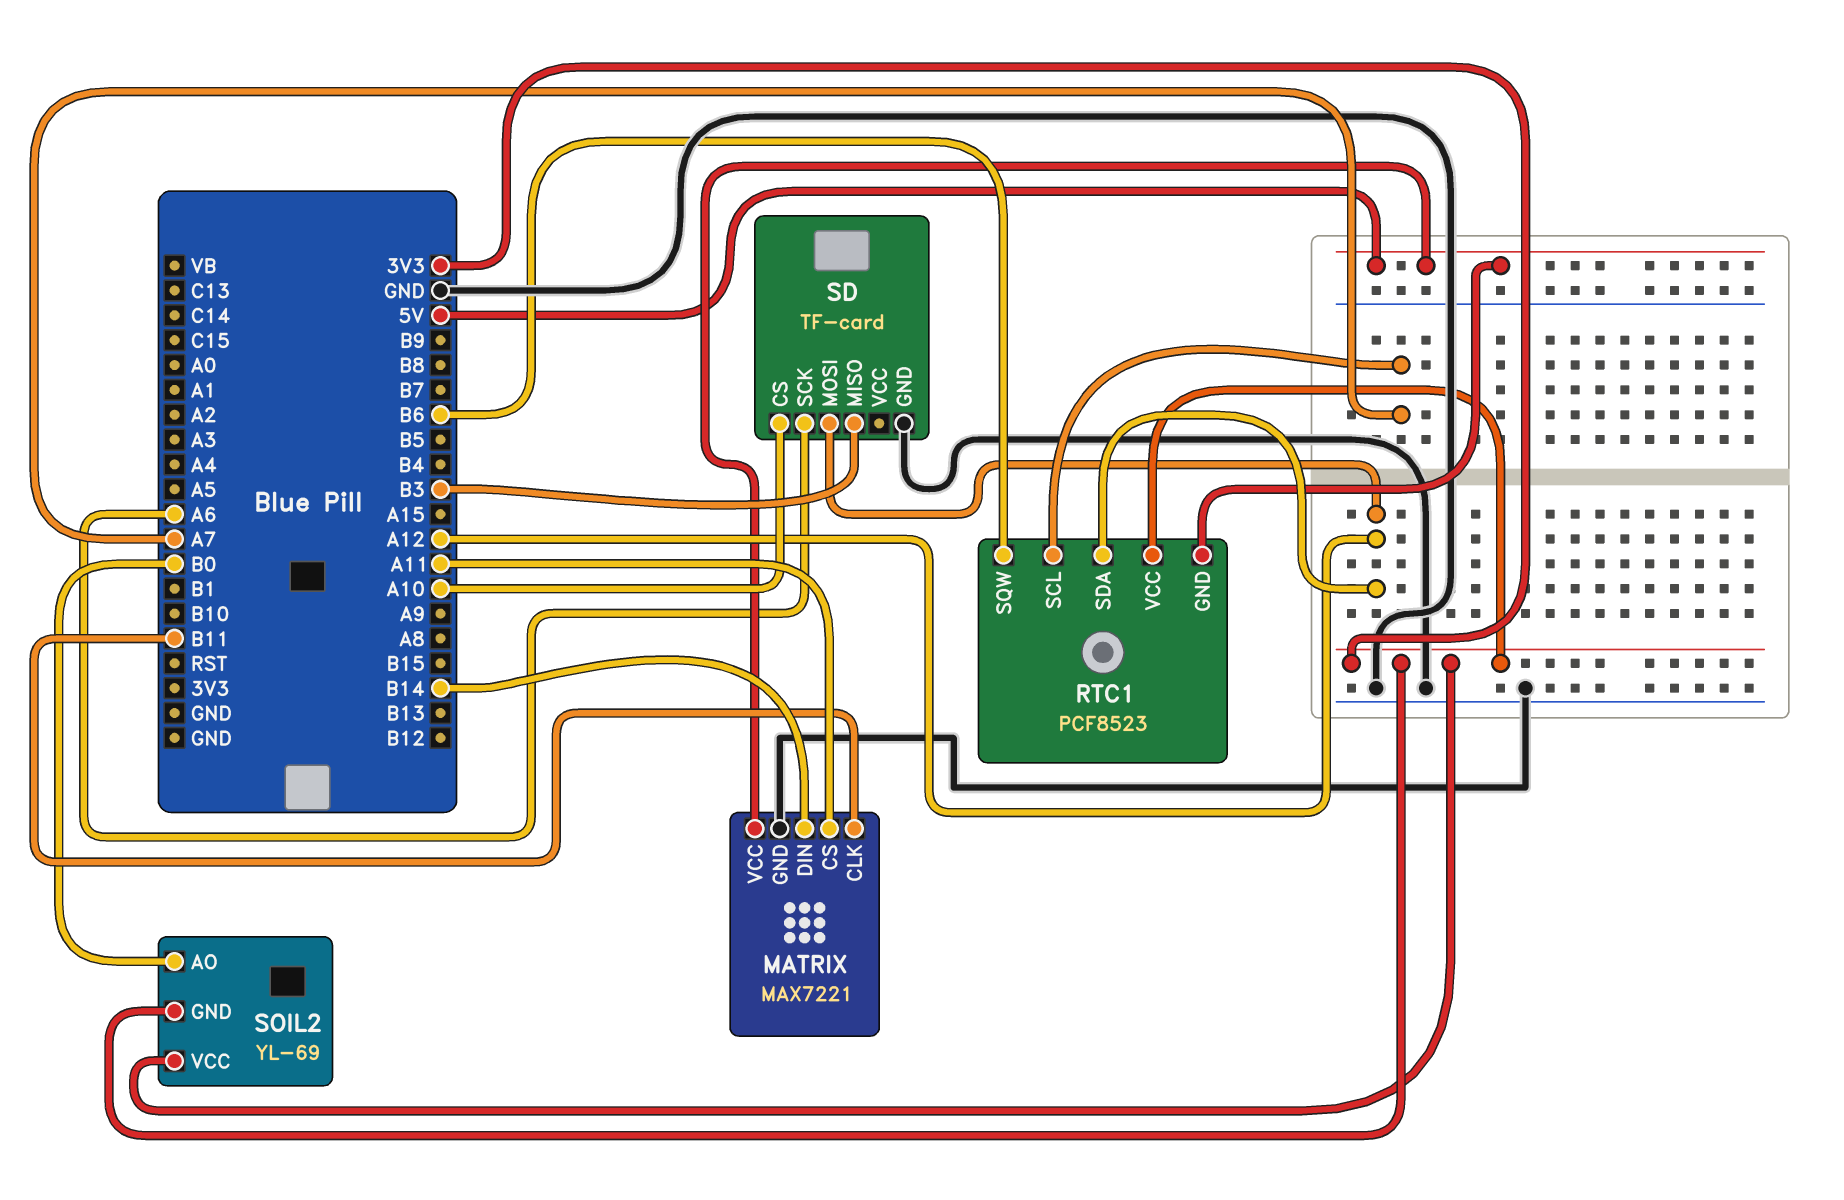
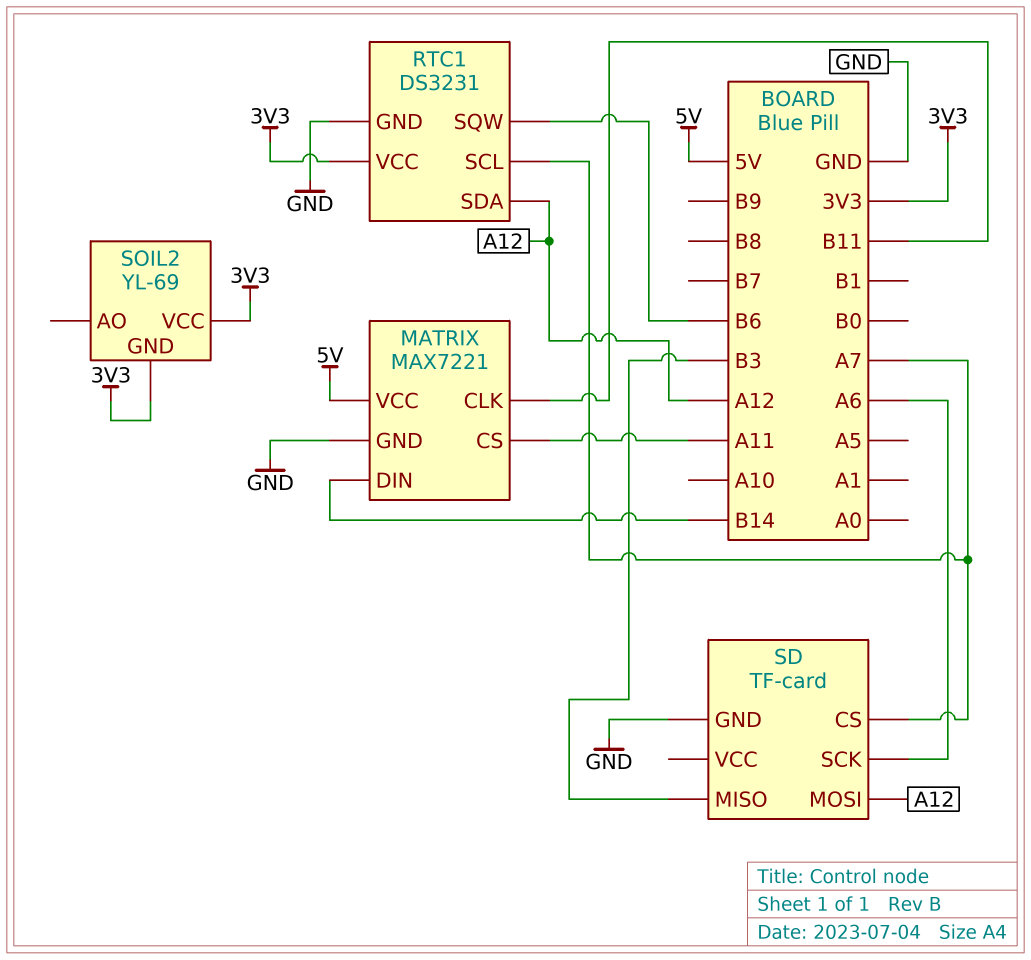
RTC1: PCF8523 -> DS3231
RTC1 pin GND: 5V -> GND
SD pin CS: A10 -> A7
SOIL2 pin AO: B0 -> none

